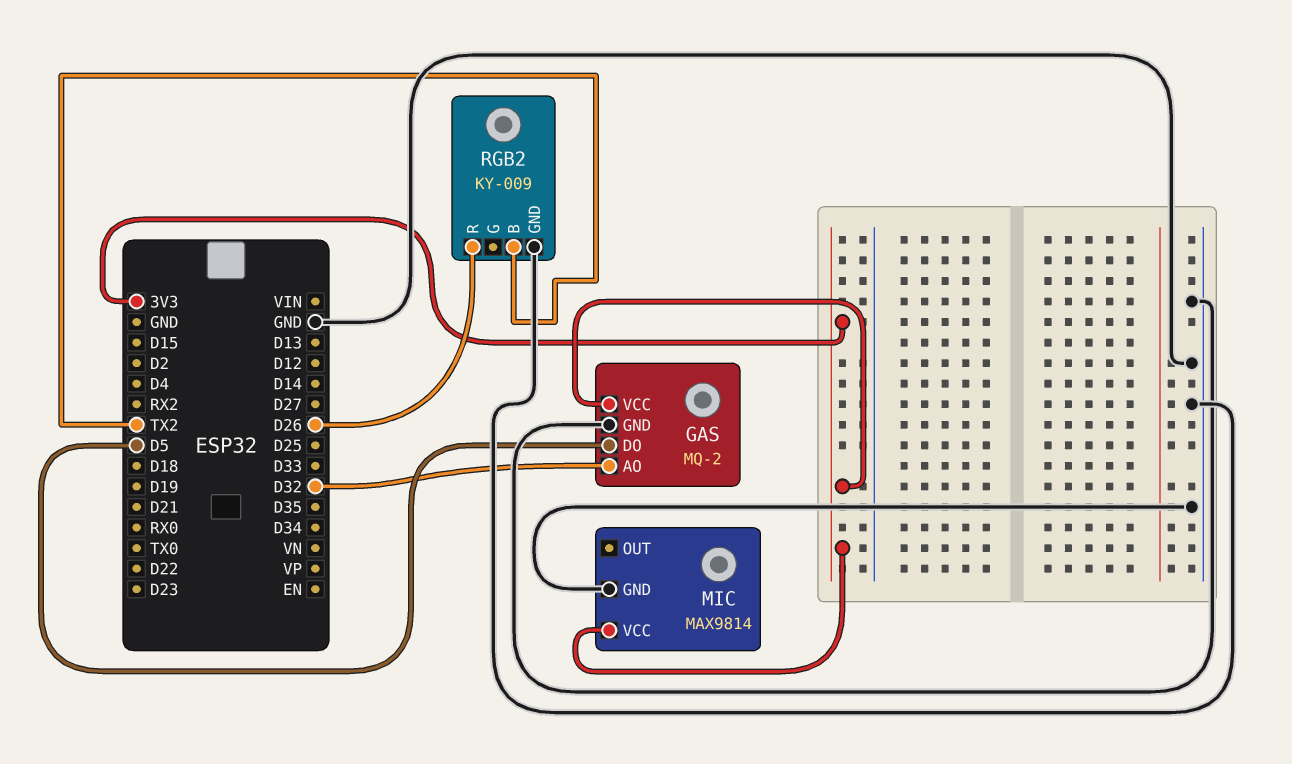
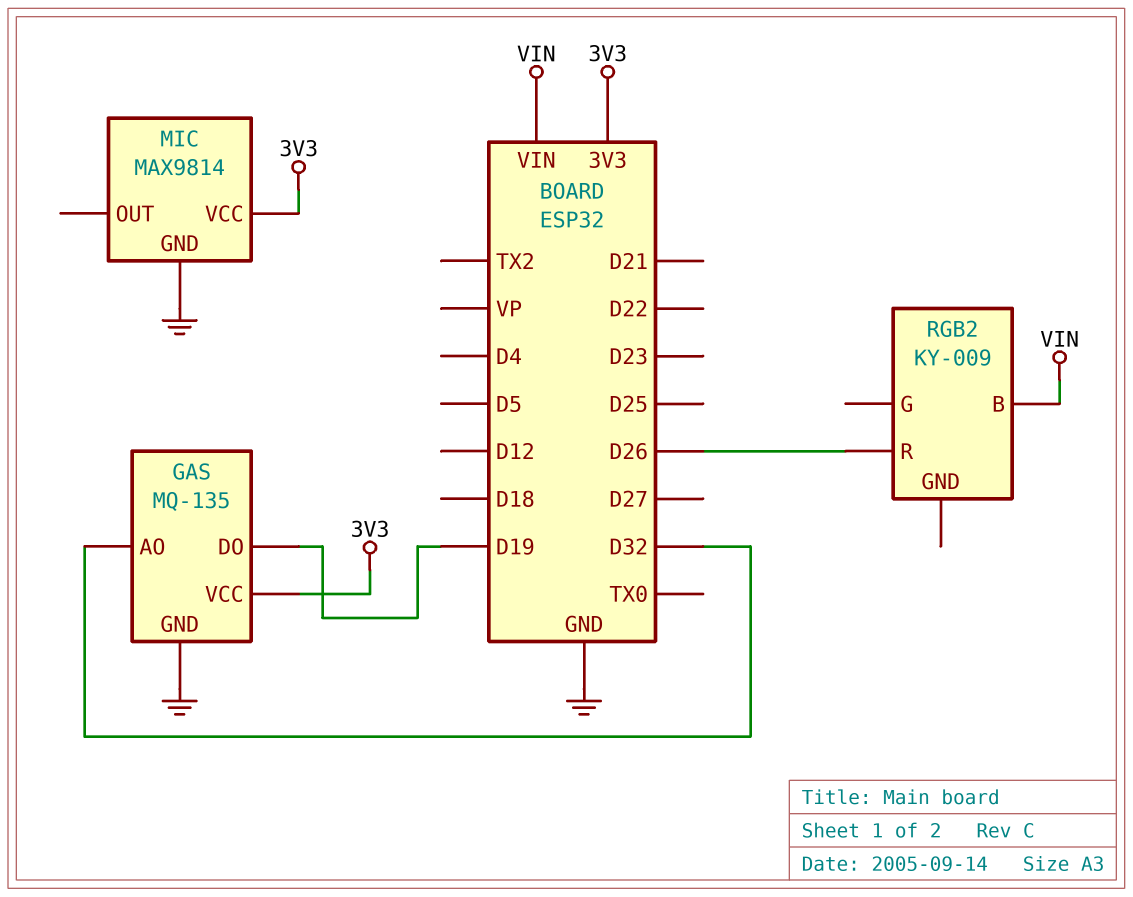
GAS: MQ-2 -> MQ-135
GAS pin DO: D5 -> D19
RGB2 pin B: TX2 -> VIN
RGB2 pin GND: GND -> none

